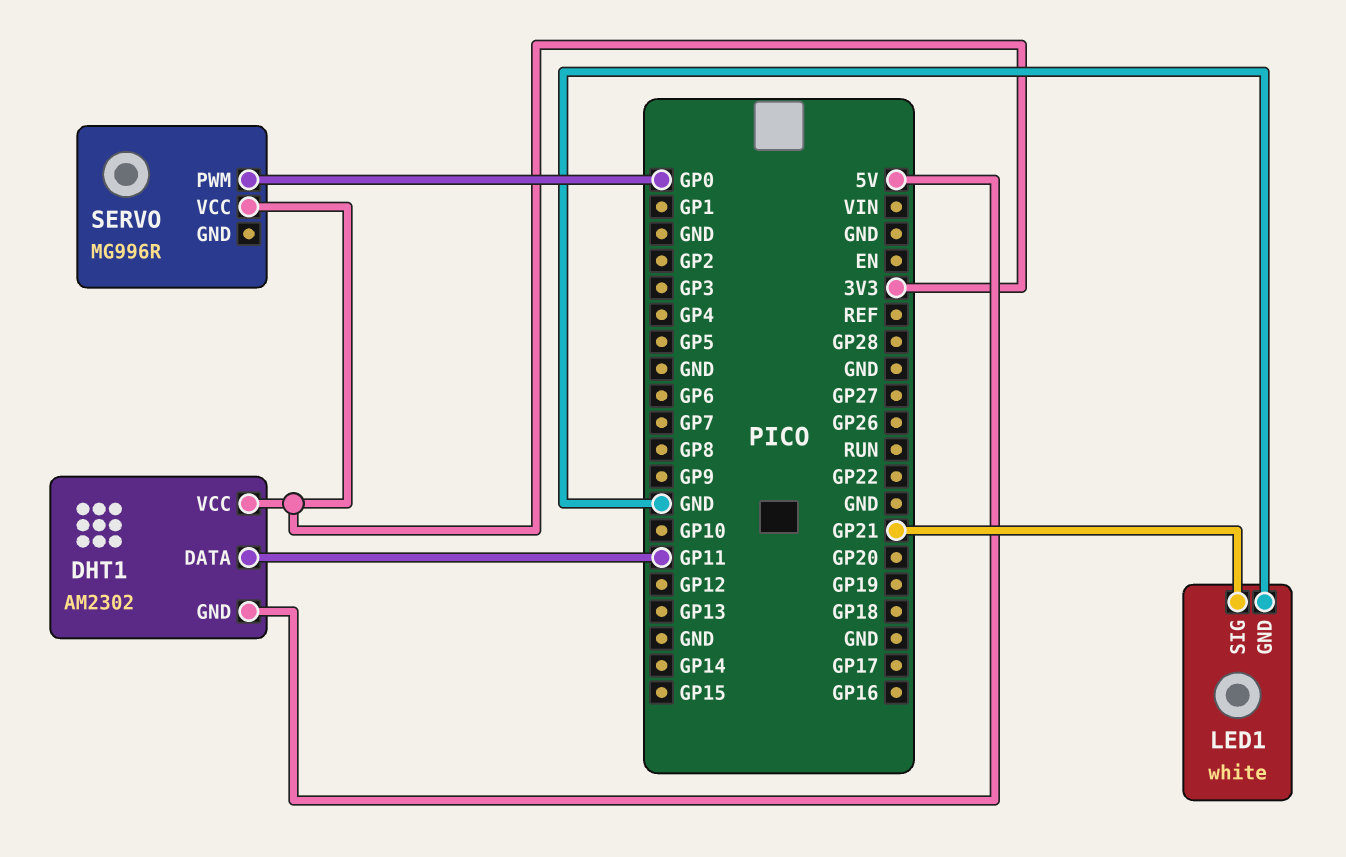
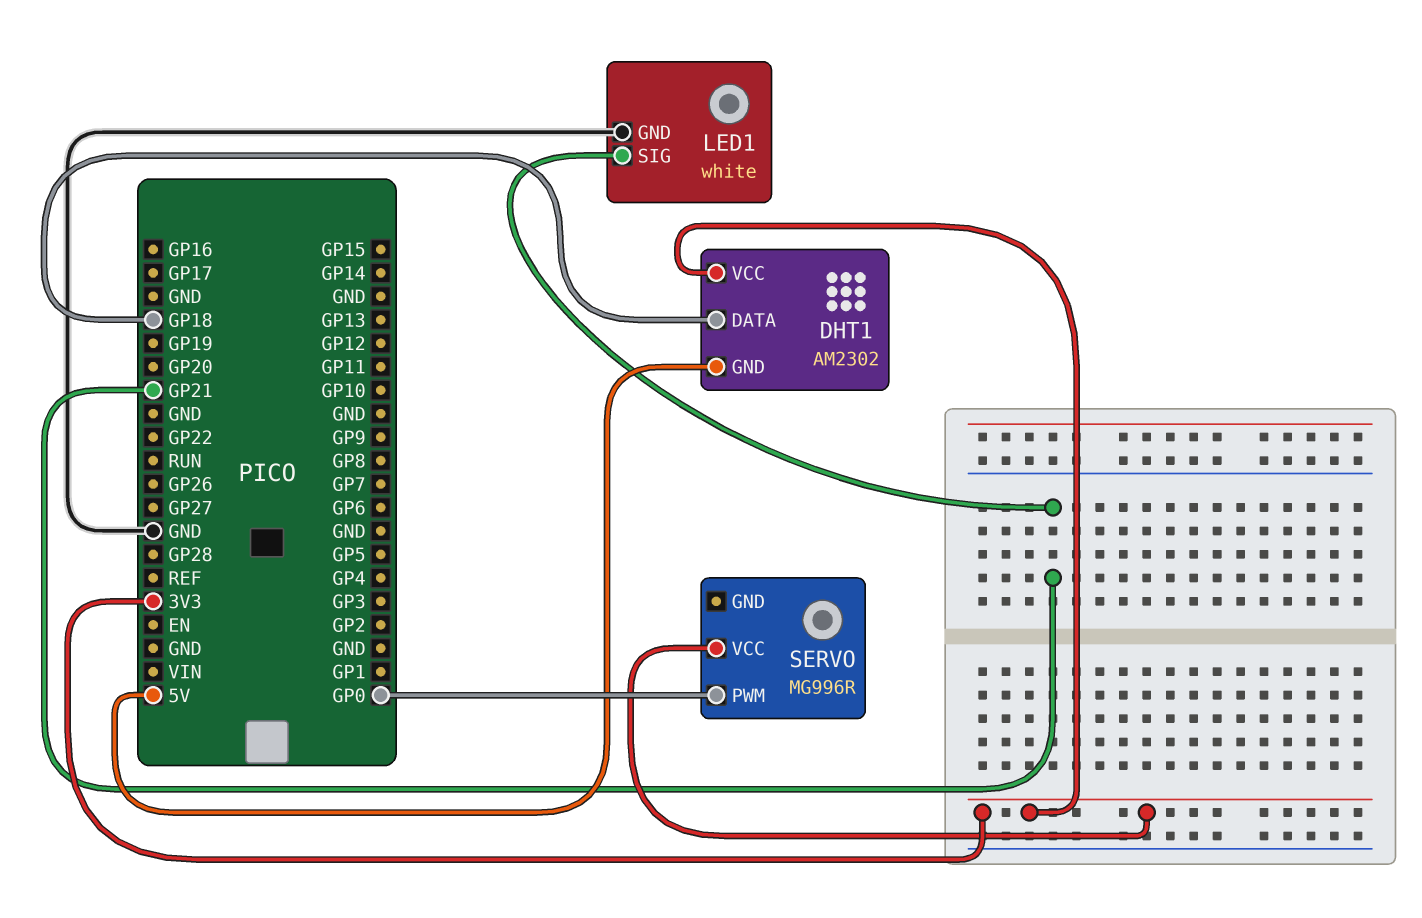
DHT1 pin DATA: GP11 -> GP18

